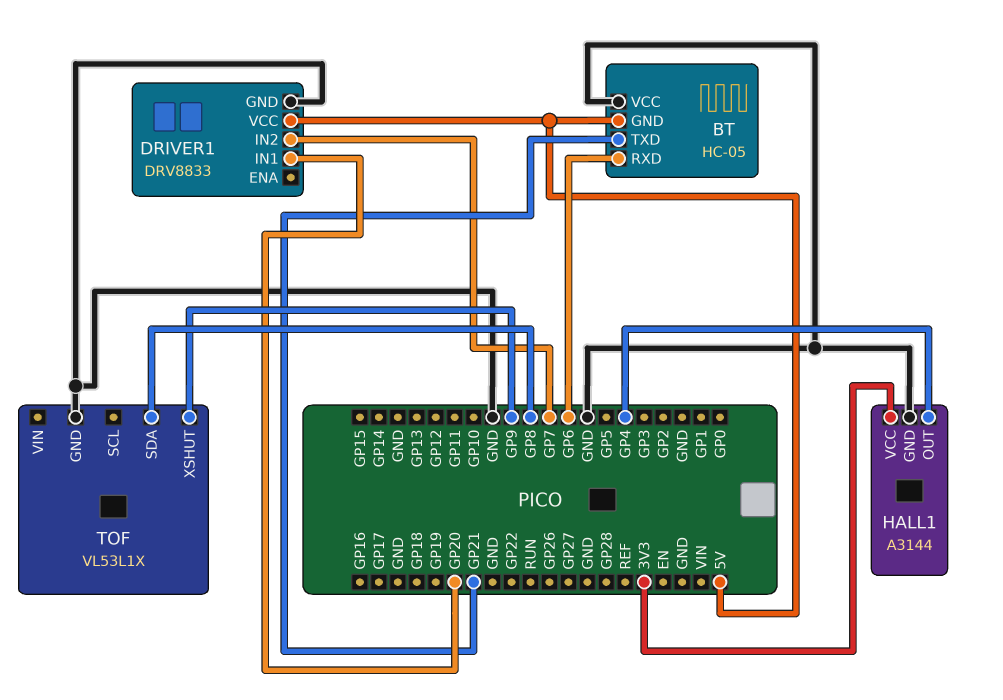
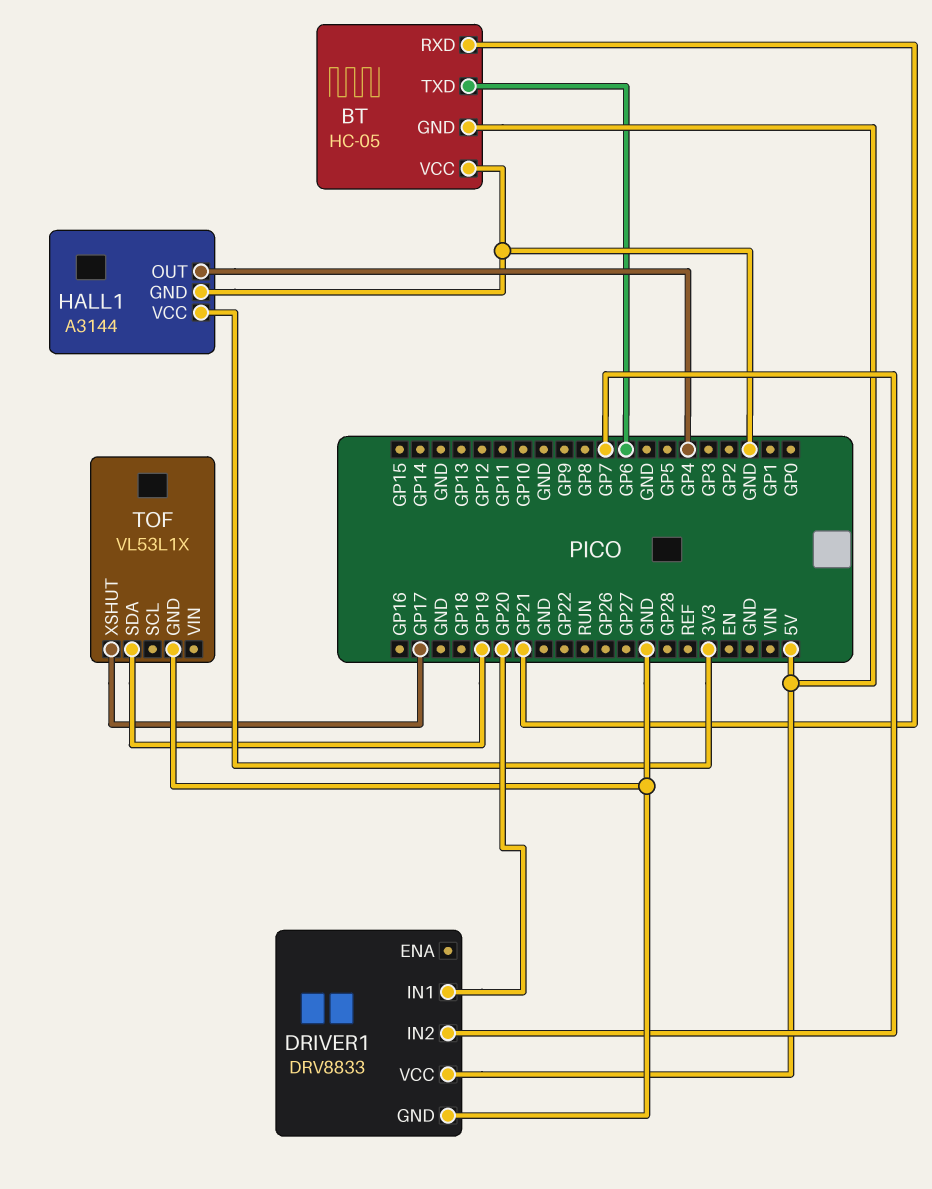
BT pin RXD: GP6 -> GP21
BT pin TXD: GP21 -> GP6
TOF pin SDA: GP8 -> GP19
TOF pin XSHUT: GP9 -> GP17

